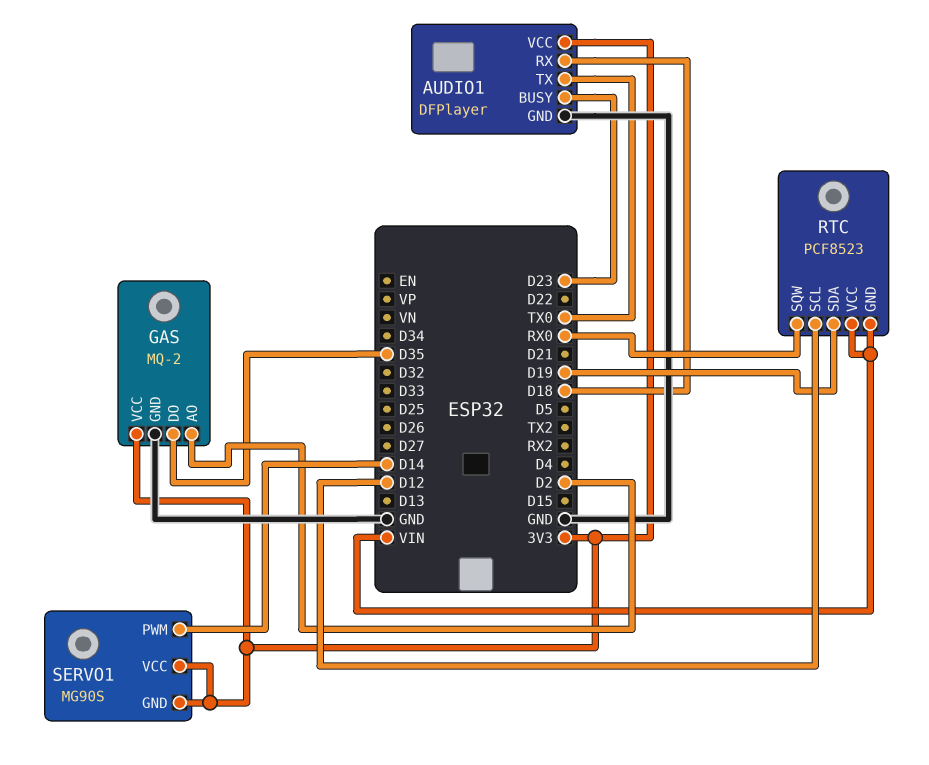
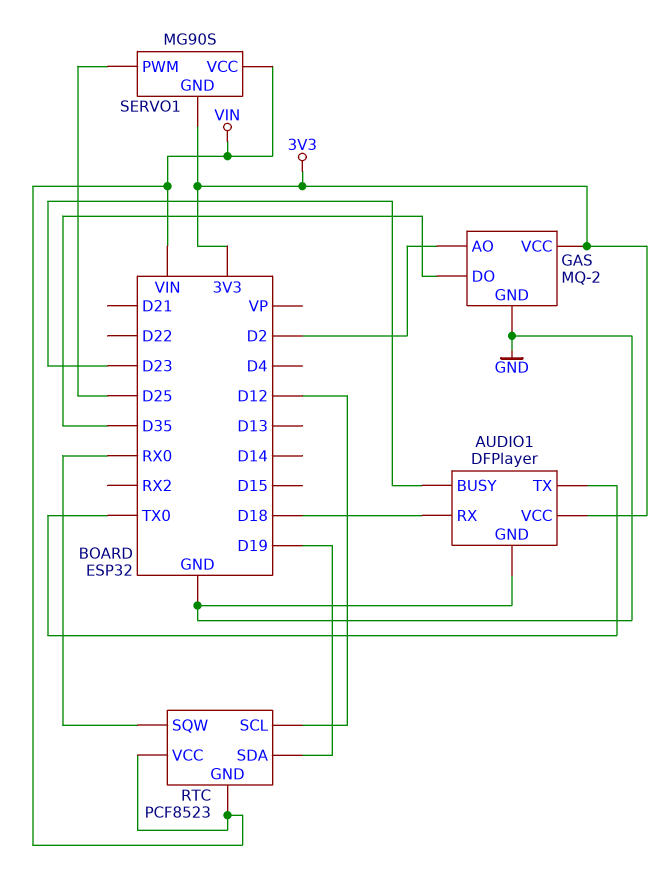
SERVO1 pin PWM: D14 -> D25
SERVO1 pin VCC: 3V3 -> VIN

